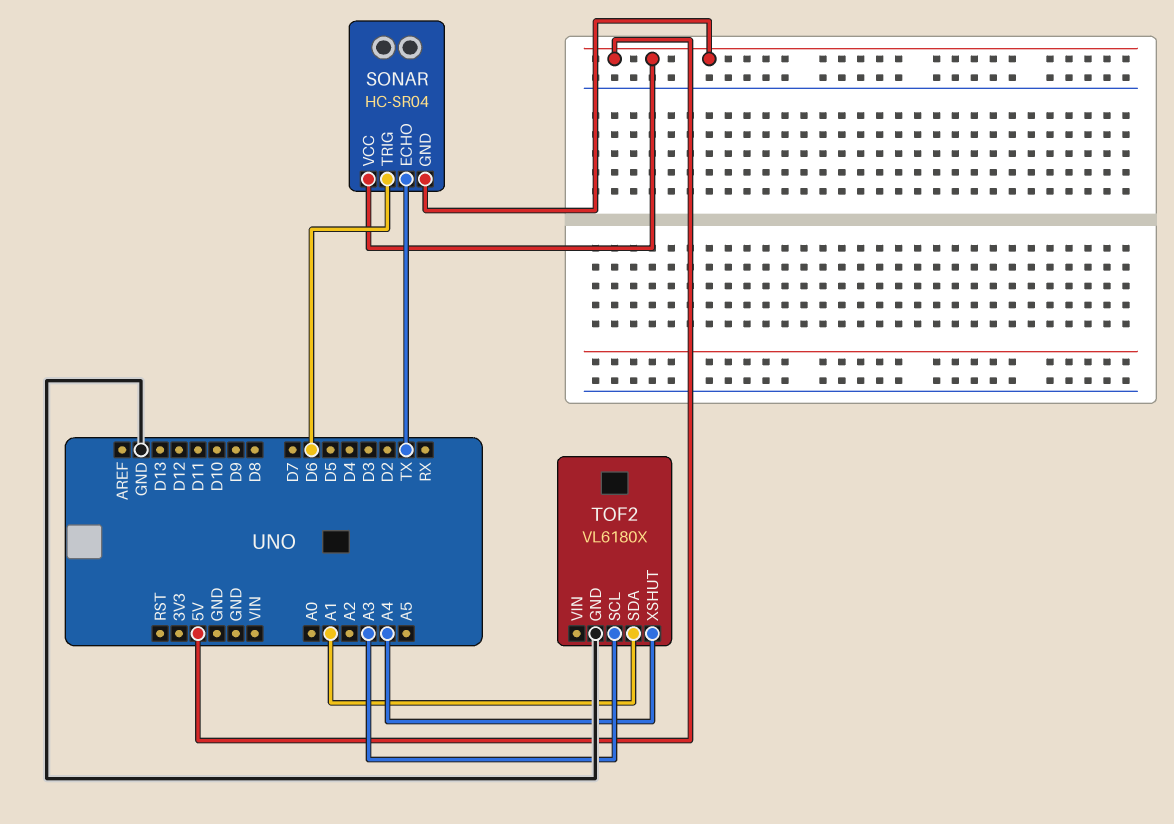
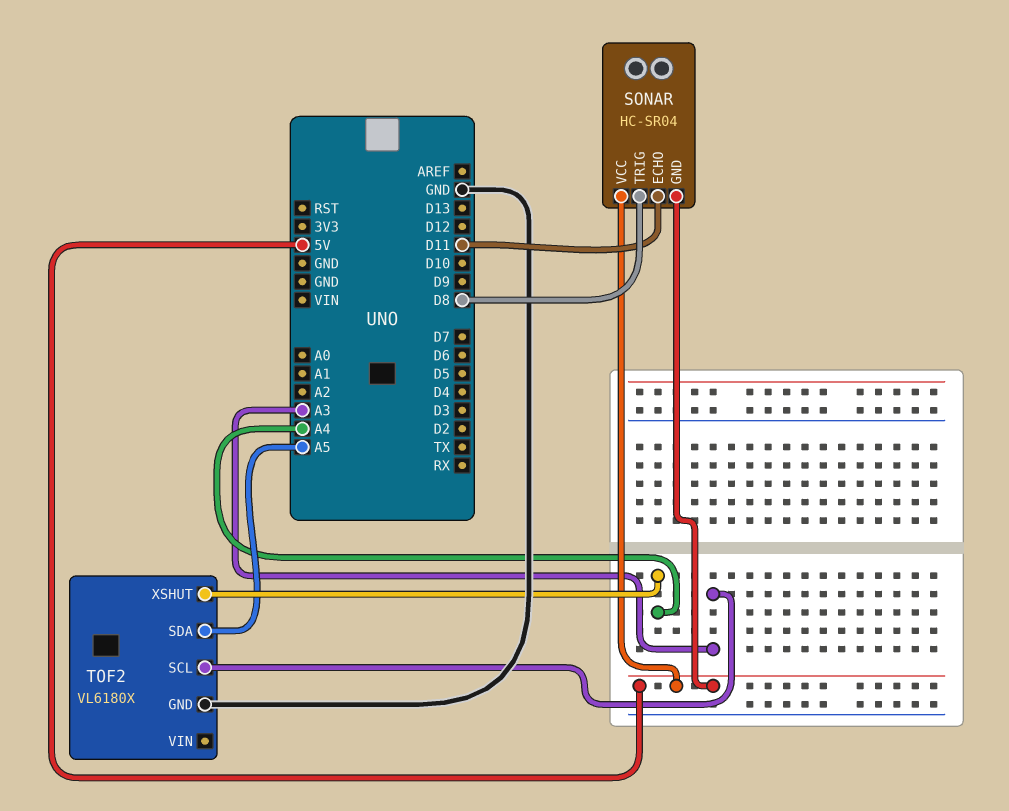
SONAR pin ECHO: TX -> D11
SONAR pin TRIG: D6 -> D8
TOF2 pin SDA: A1 -> A5

